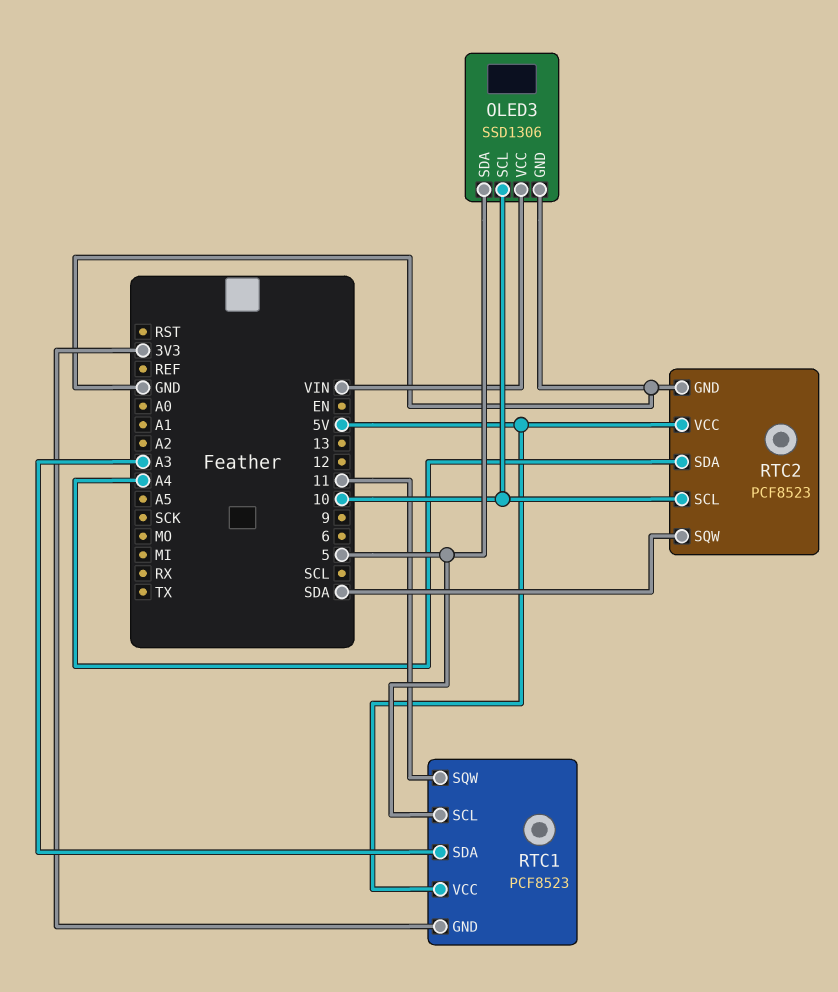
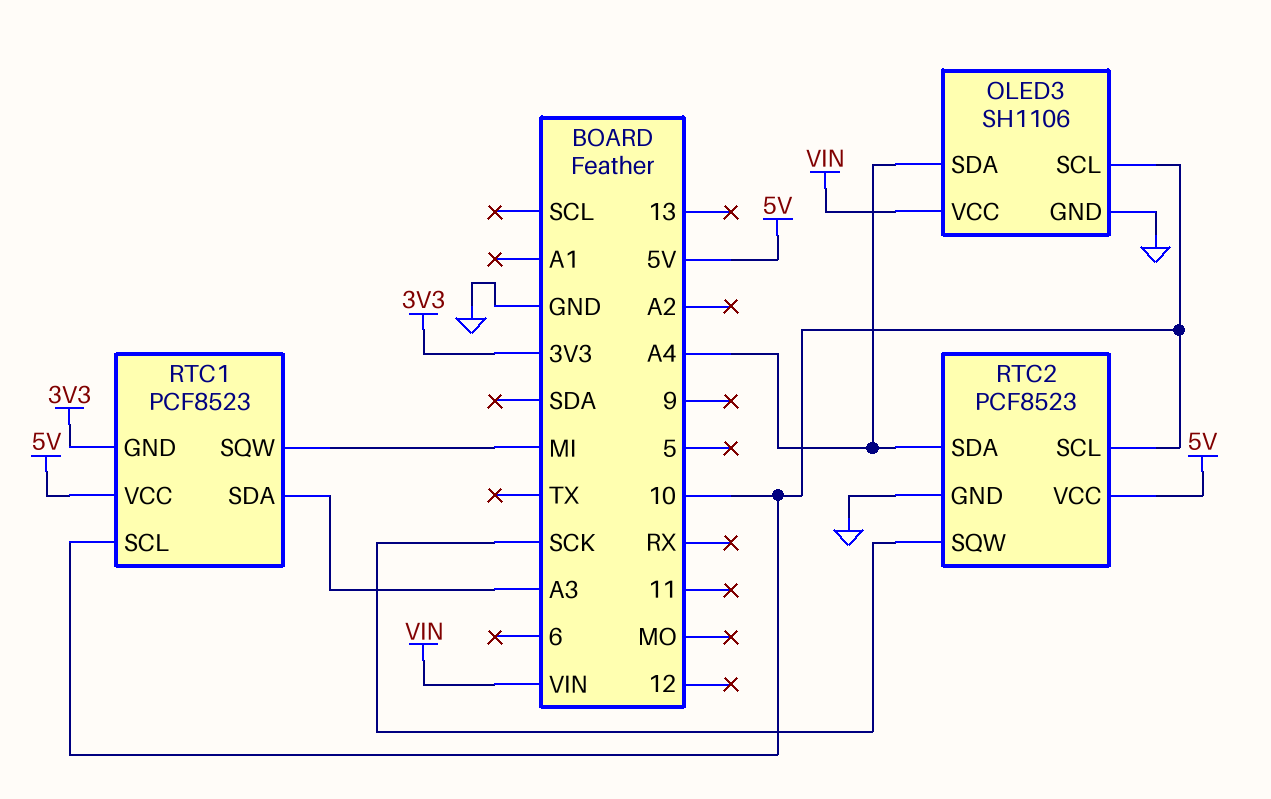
OLED3: SSD1306 -> SH1106
OLED3 pin SDA: 5 -> A4
RTC1 pin SCL: 5 -> 10
RTC1 pin SQW: 11 -> MI
RTC2 pin SQW: SDA -> SCK

